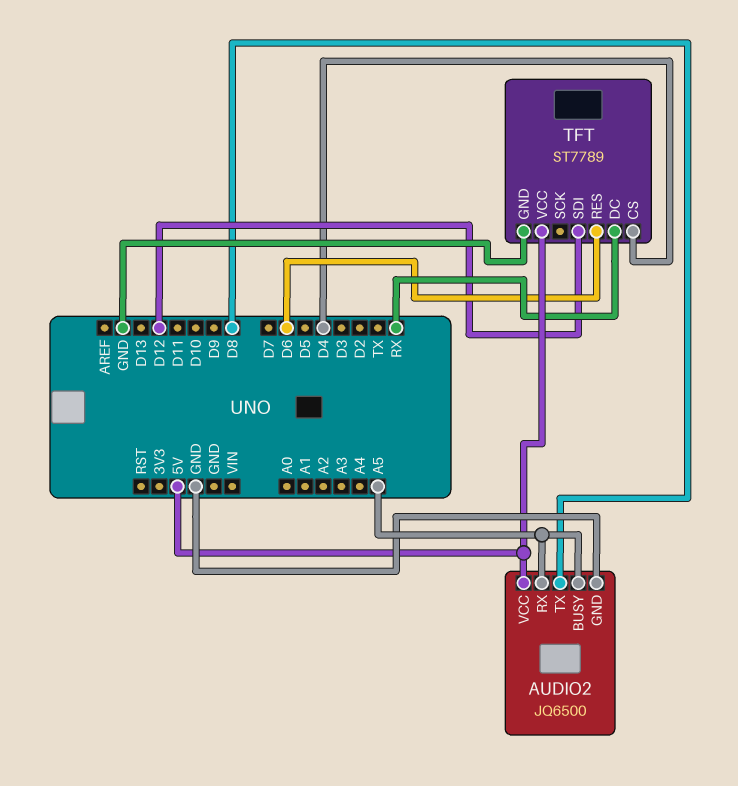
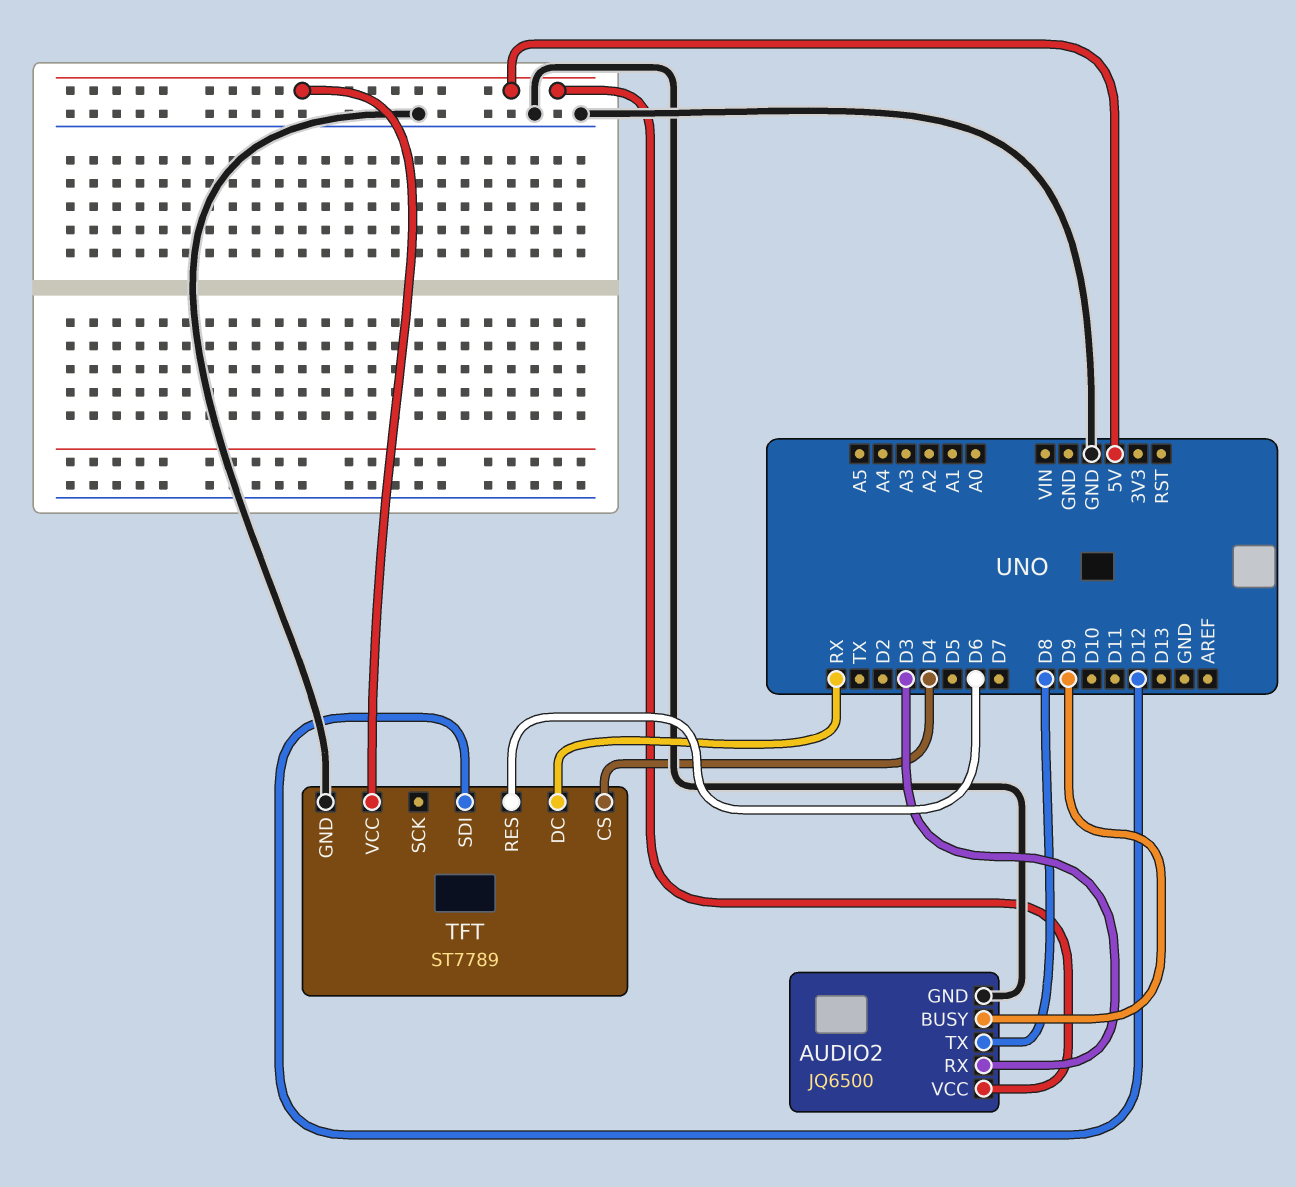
AUDIO2 pin BUSY: A5 -> D9
AUDIO2 pin RX: A5 -> D3

